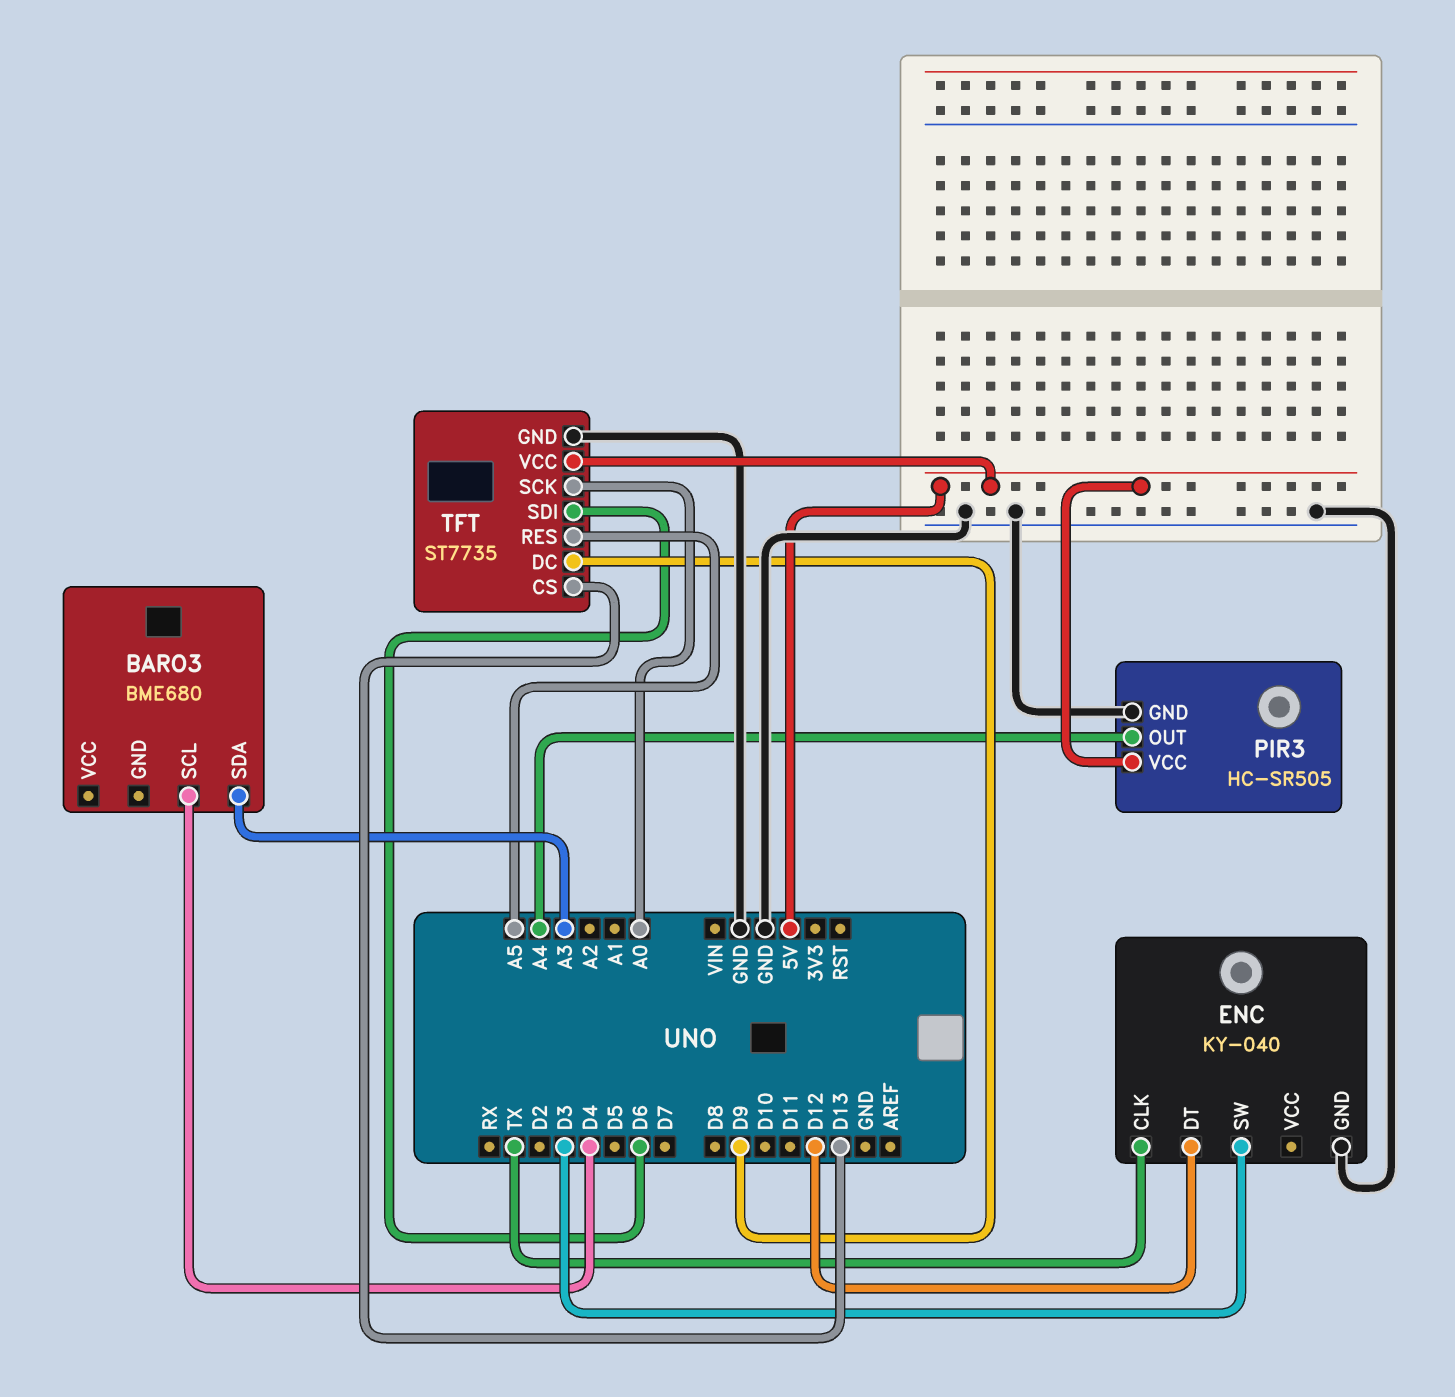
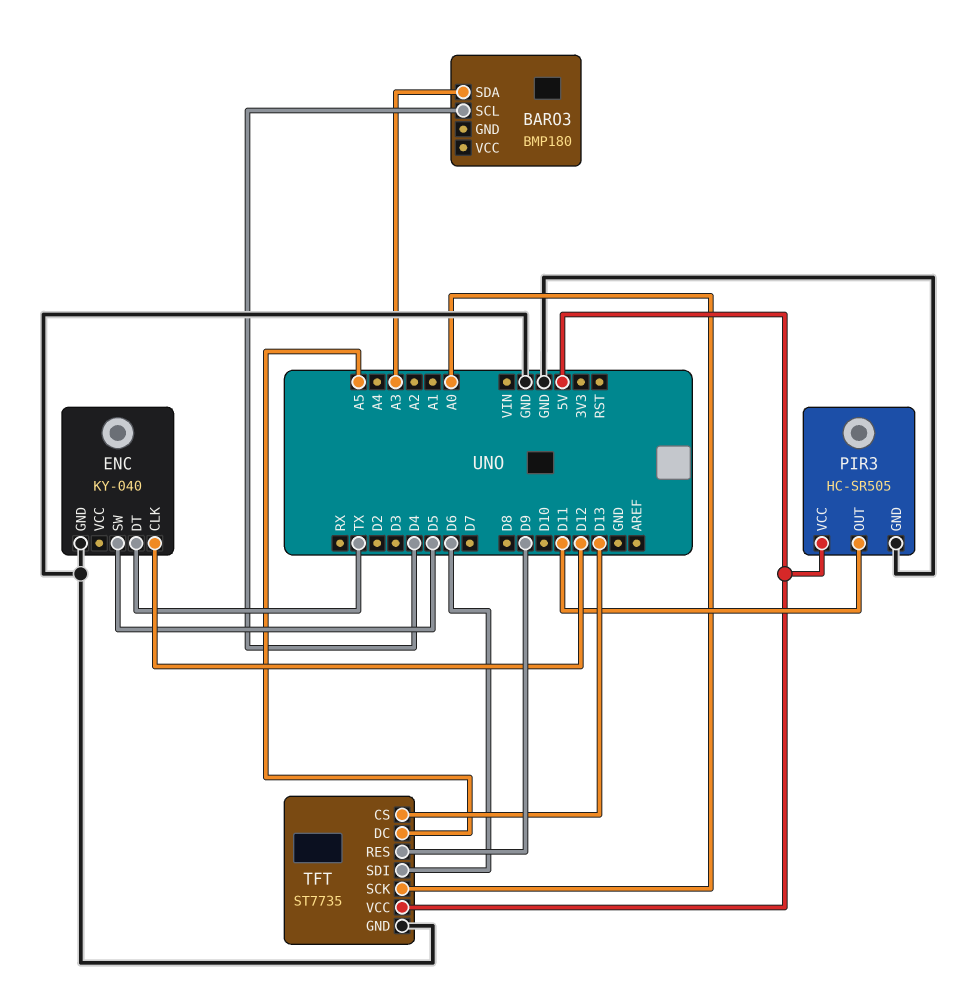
BARO3: BME680 -> BMP180
ENC pin CLK: TX -> D12
ENC pin DT: D12 -> TX
ENC pin SW: D3 -> D5
PIR3 pin OUT: A4 -> D11
TFT pin DC: D9 -> A5
TFT pin RES: A5 -> D9

